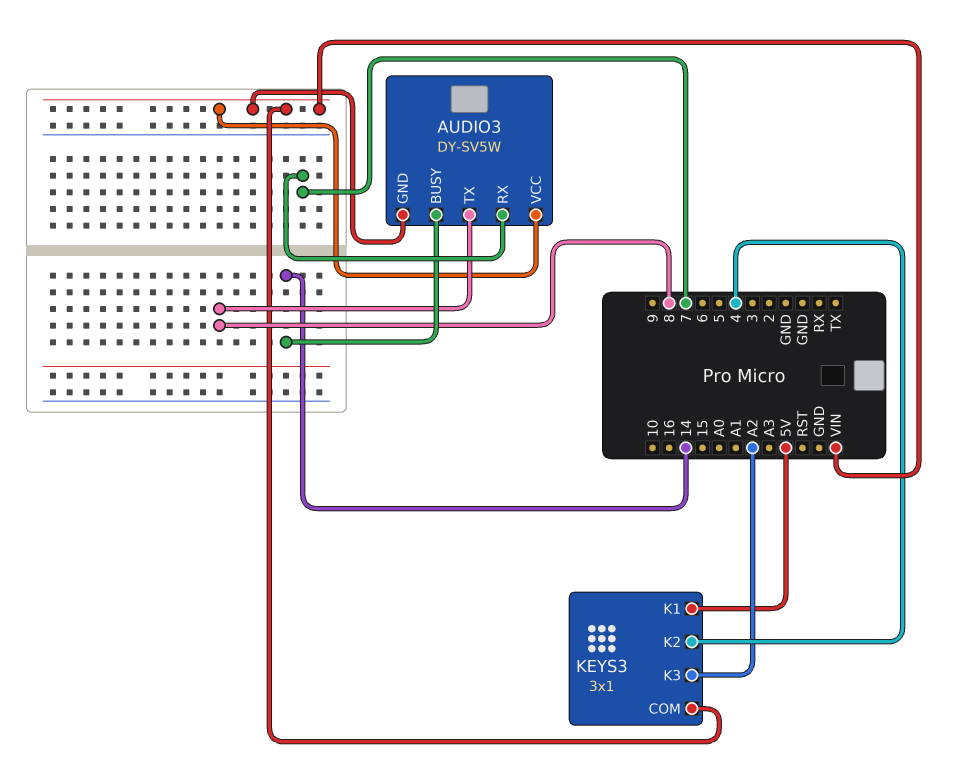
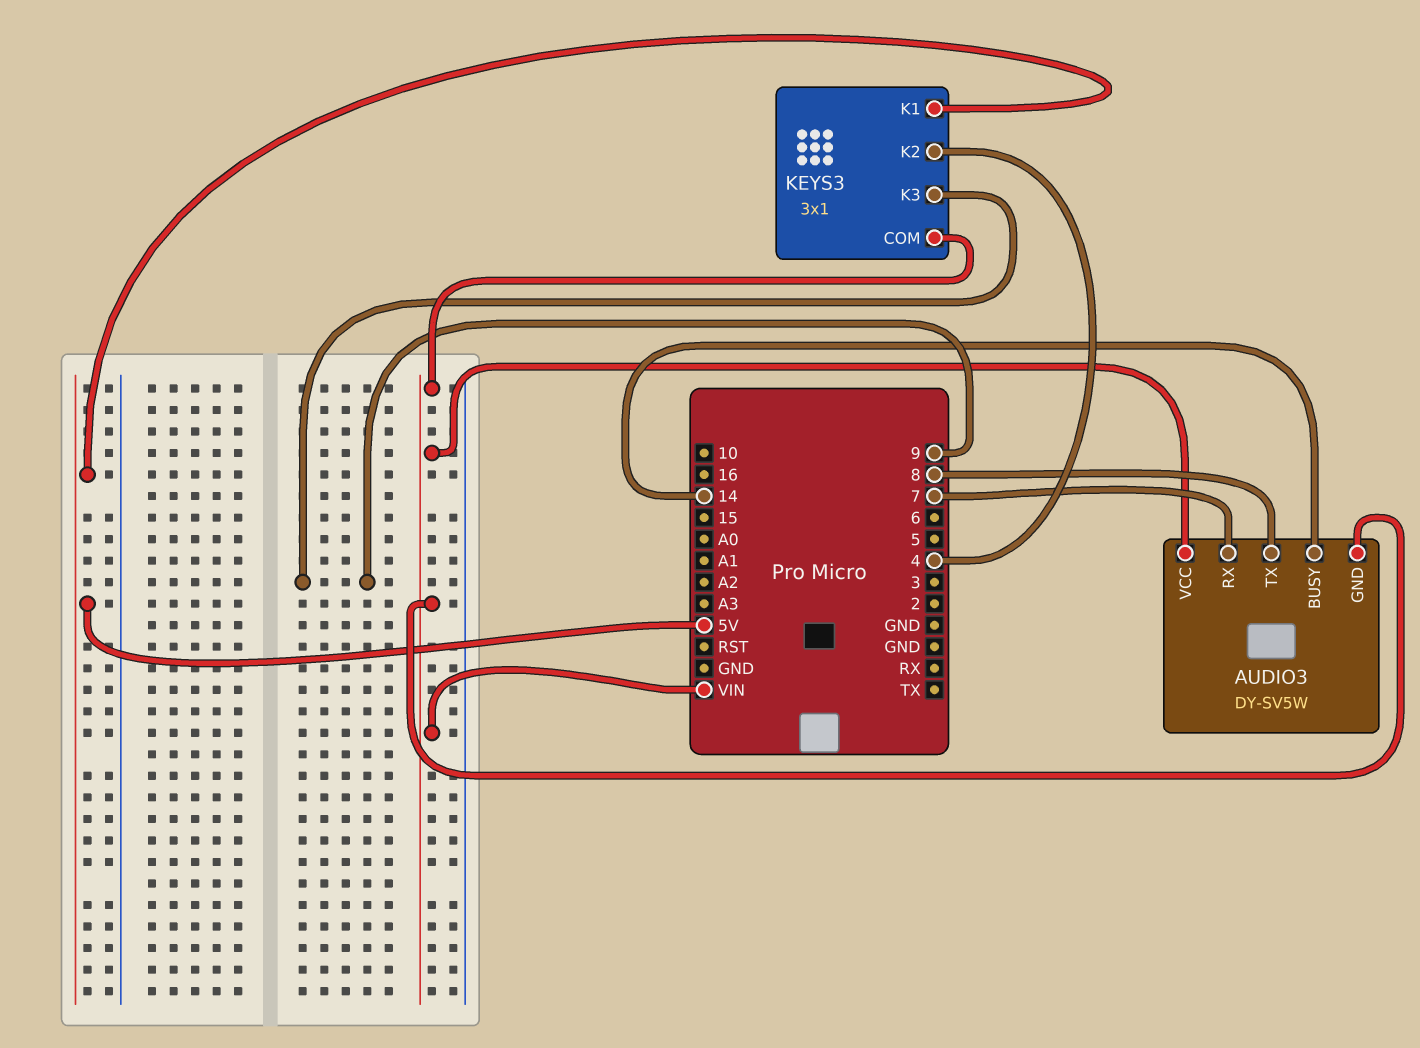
KEYS3 pin K3: A2 -> 9

